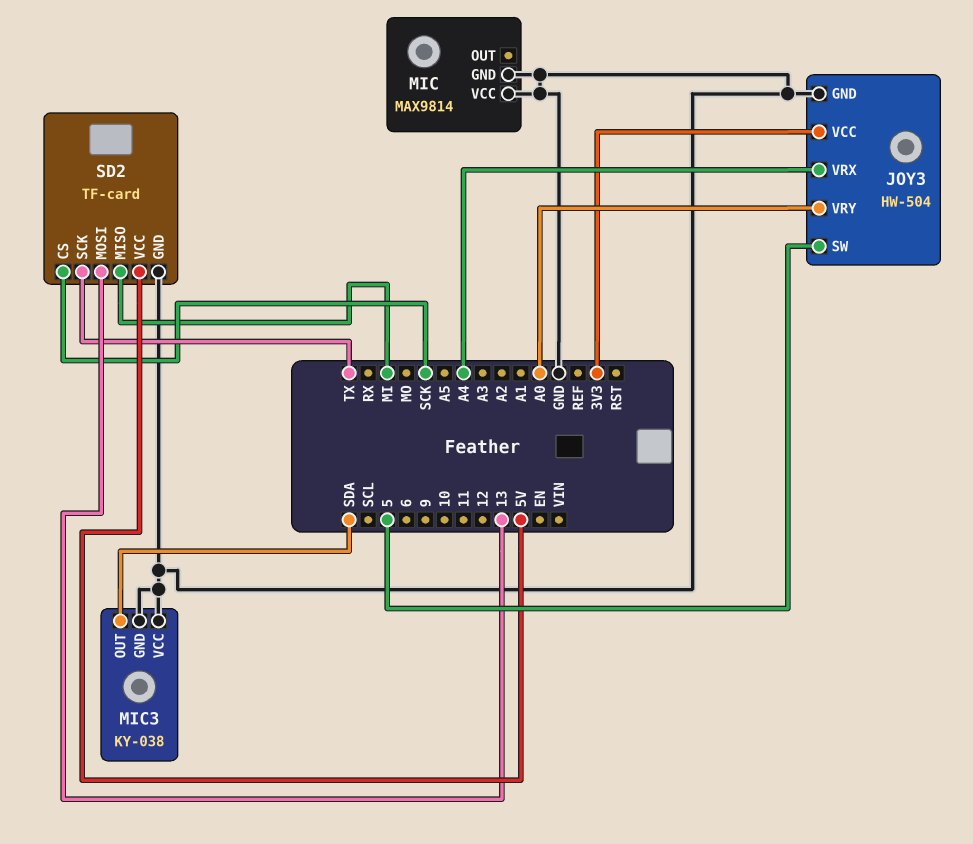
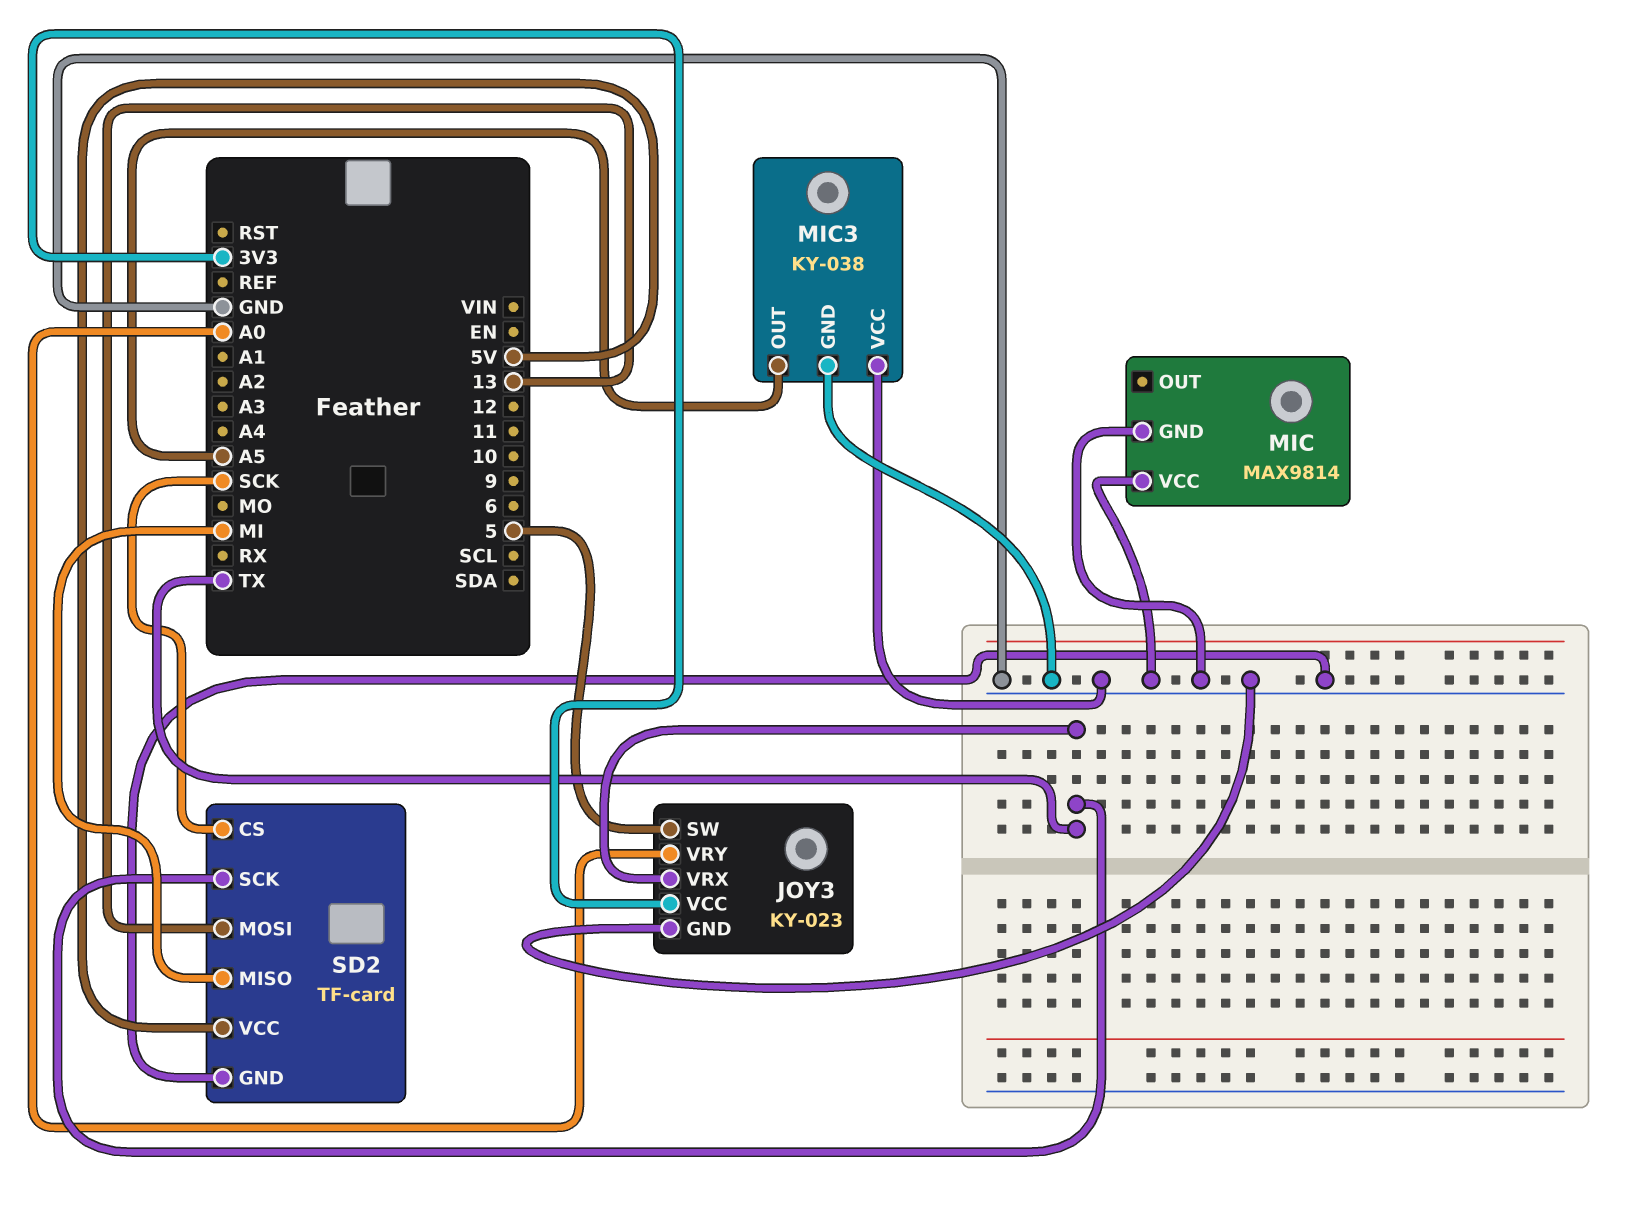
JOY3: HW-504 -> KY-023
JOY3 pin VRX: A4 -> TX
MIC3 pin OUT: SDA -> A5

